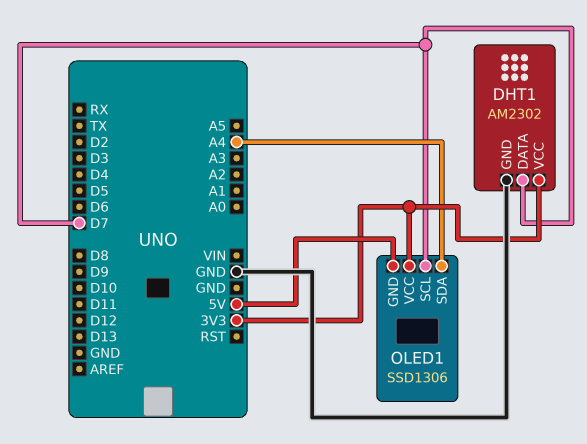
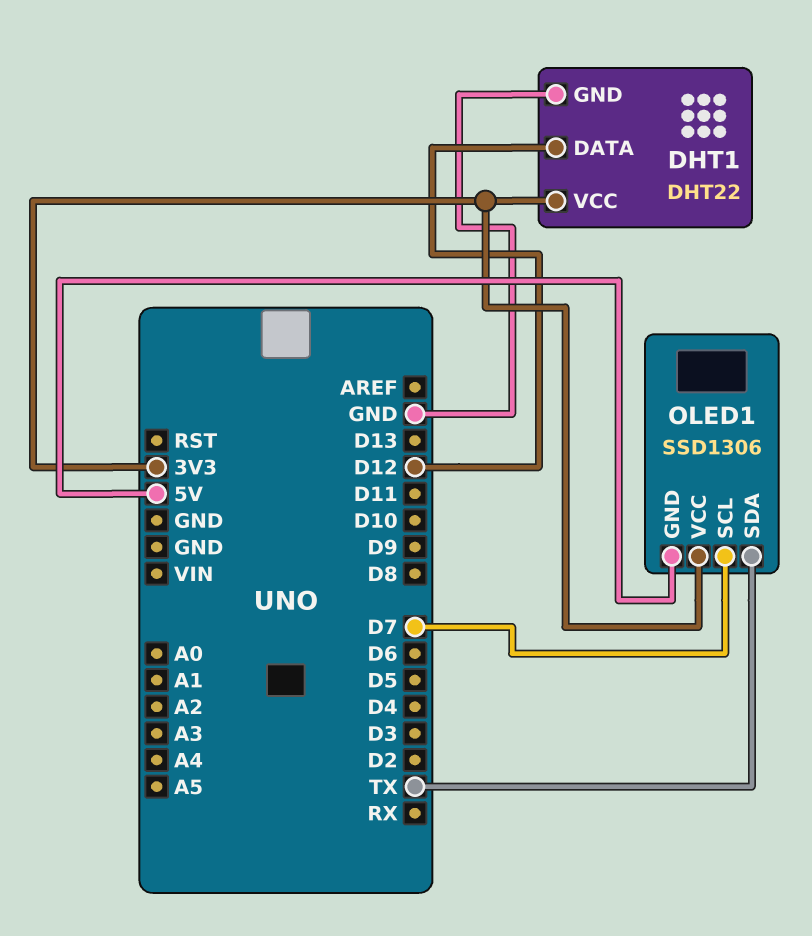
DHT1: AM2302 -> DHT22
DHT1 pin DATA: D7 -> D12
OLED1 pin SDA: A4 -> TX

